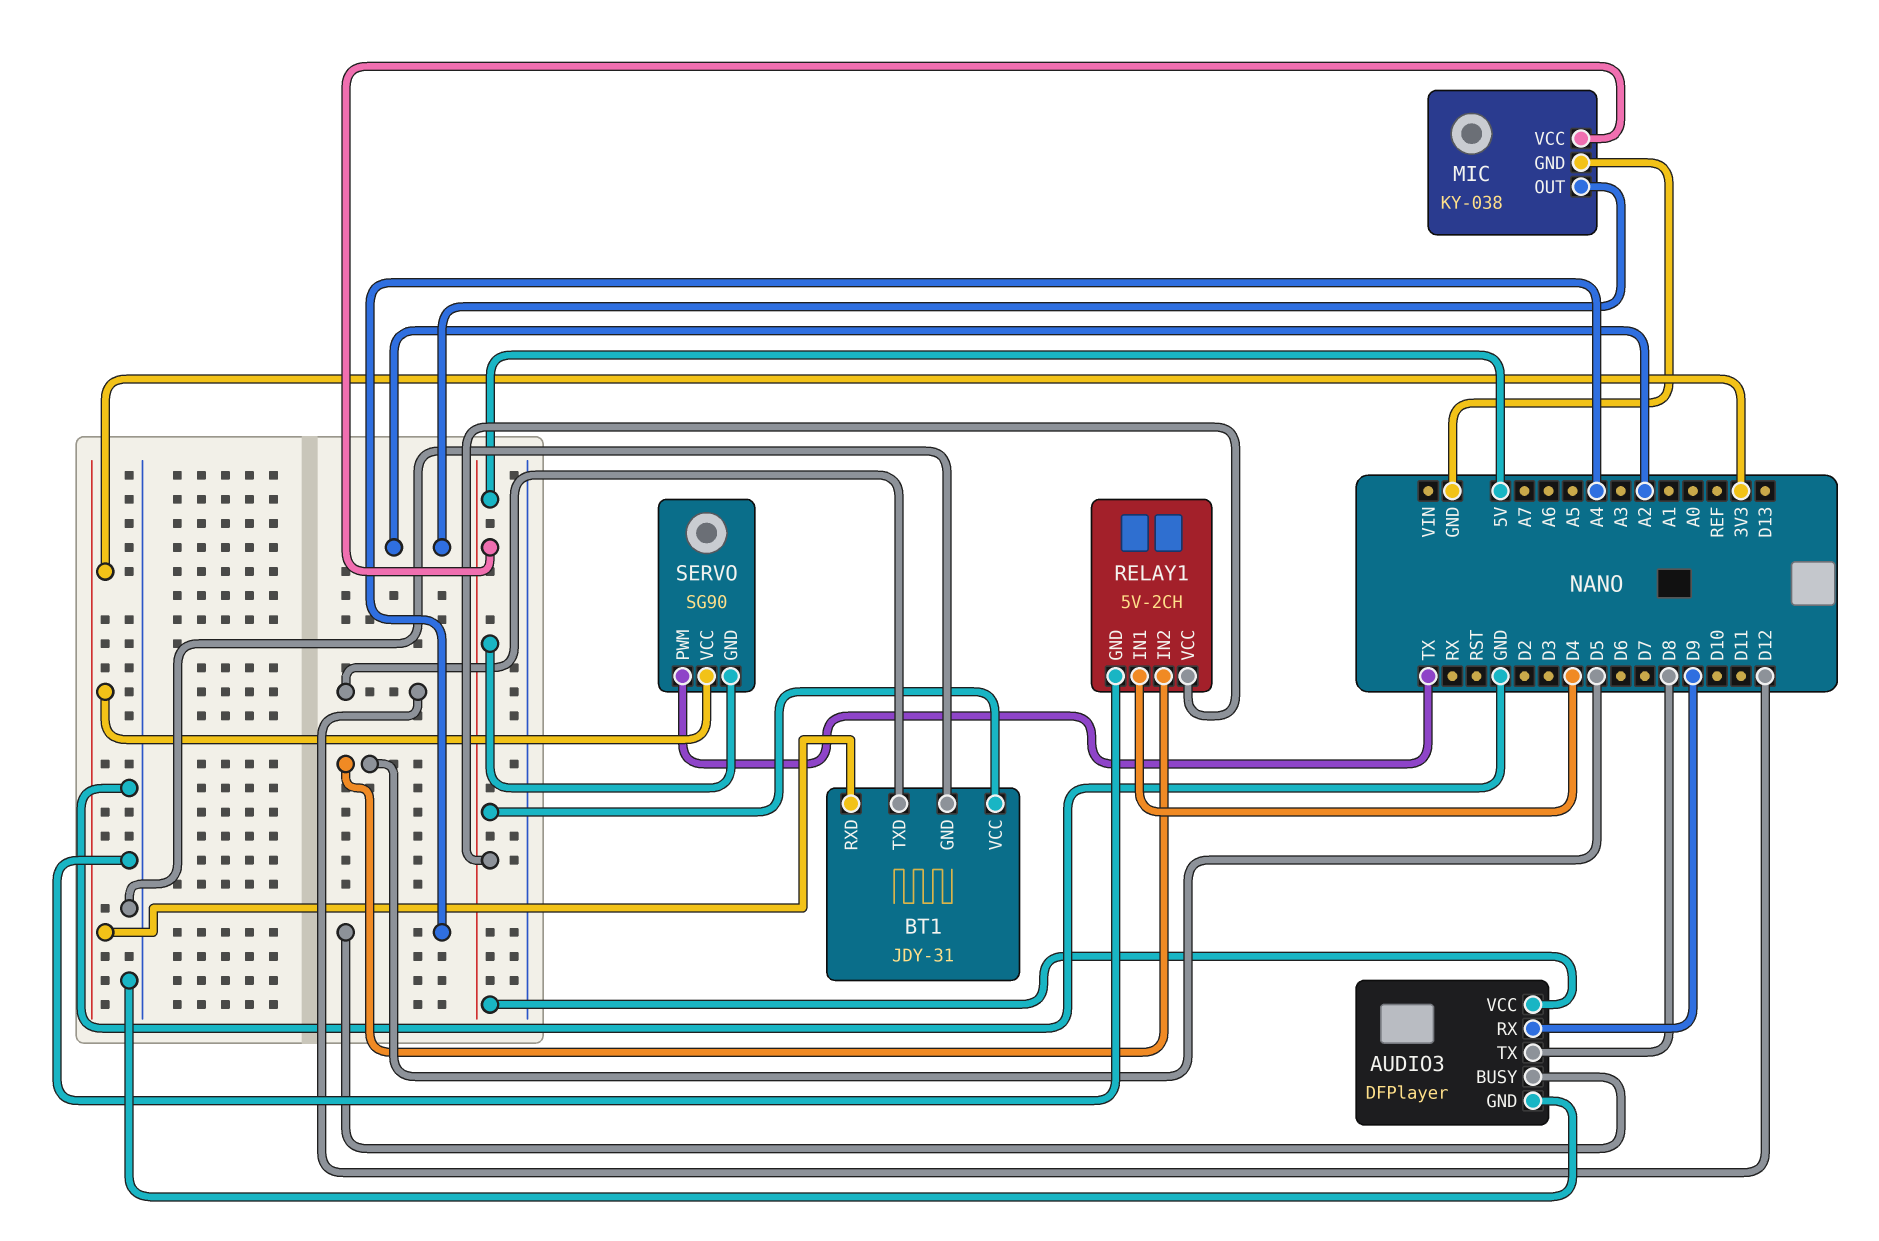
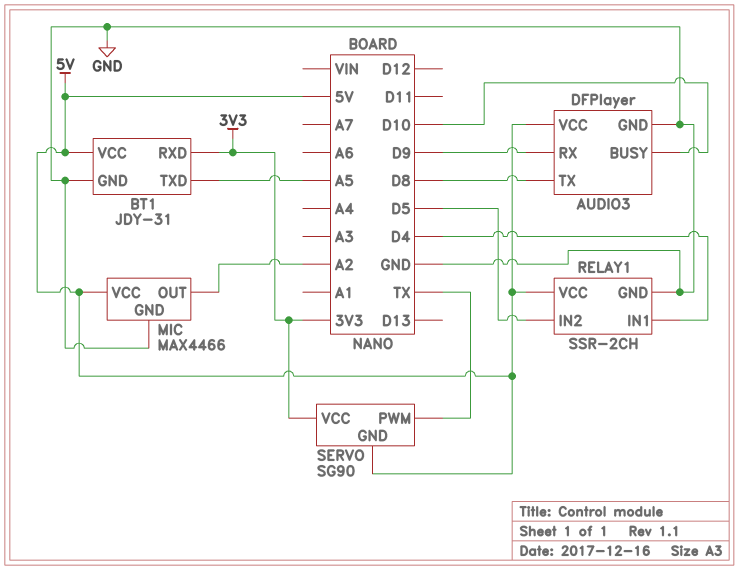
AUDIO3 pin BUSY: A4 -> D10
BT1 pin TXD: D12 -> A5
MIC: KY-038 -> MAX4466
RELAY1: 5V-2CH -> SSR-2CH

